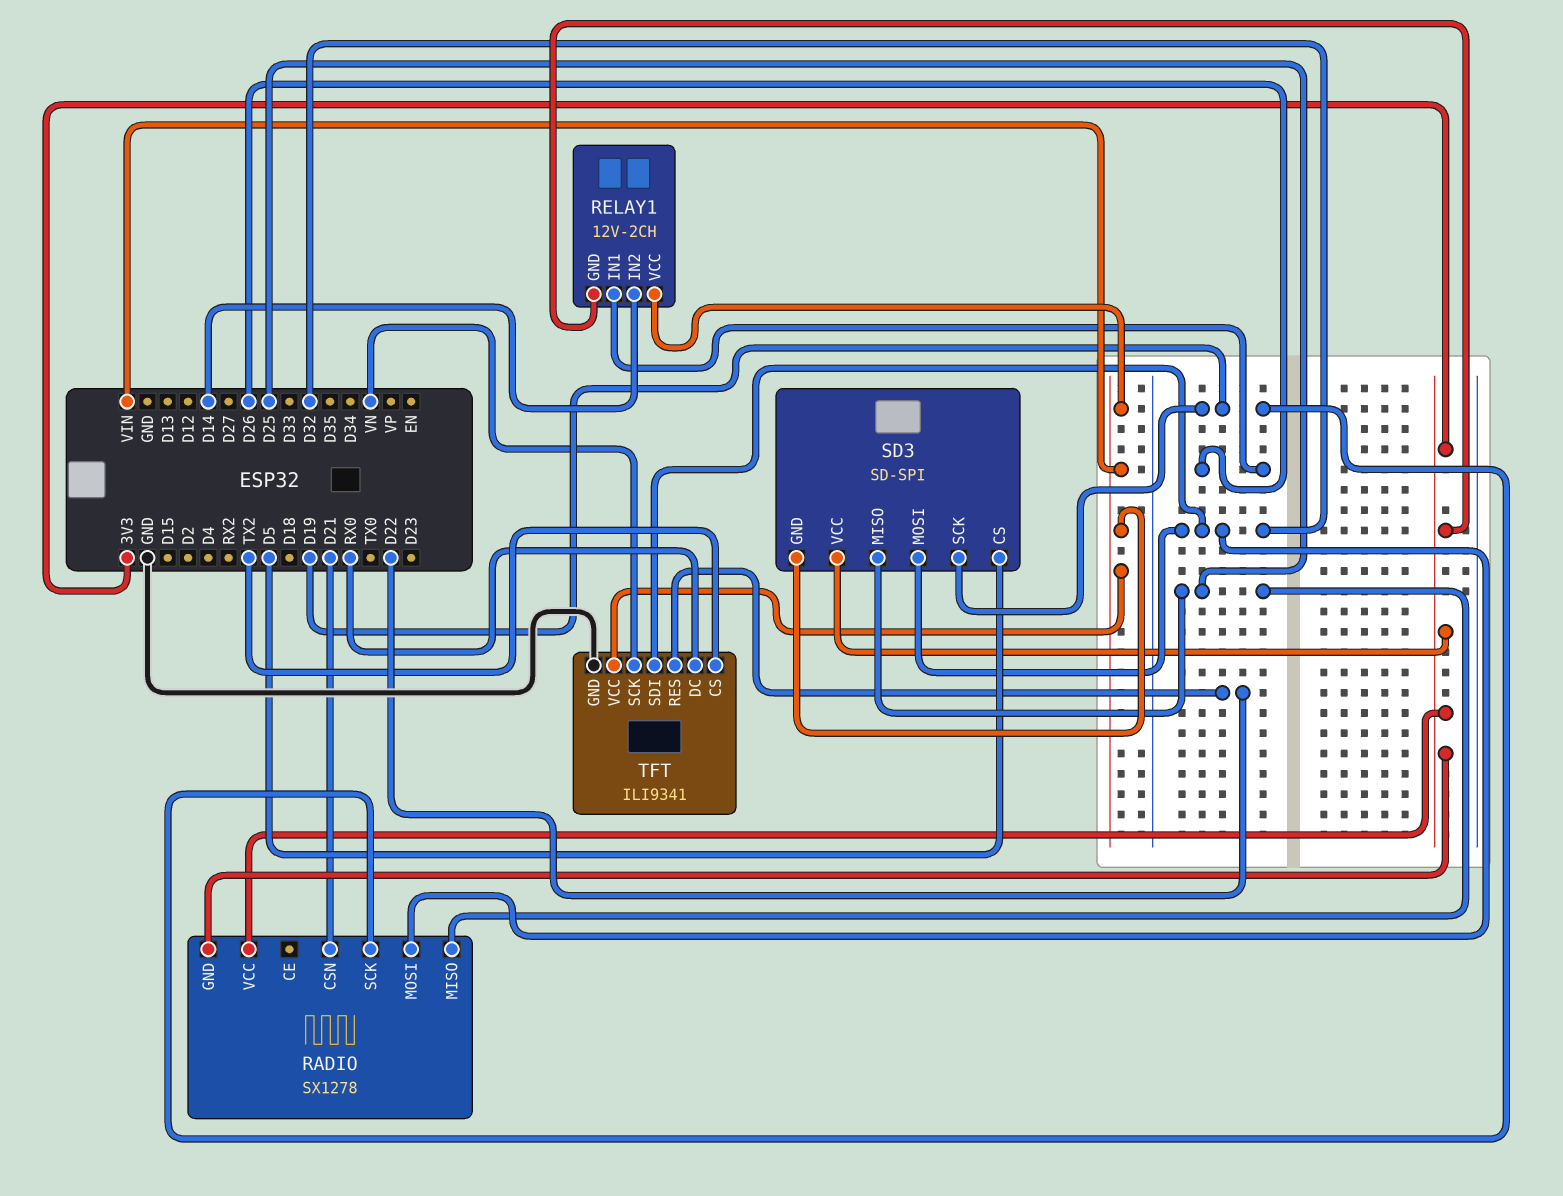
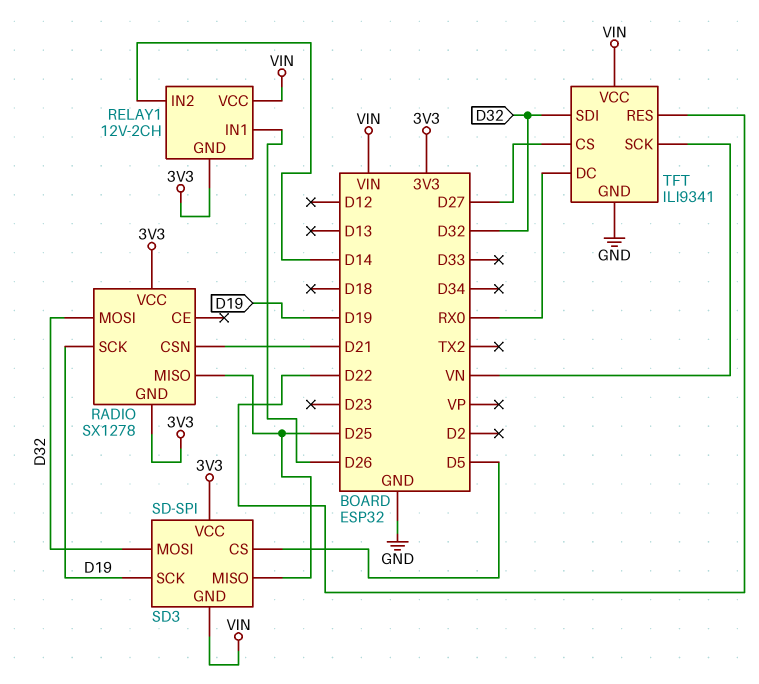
TFT pin CS: TX2 -> D27

